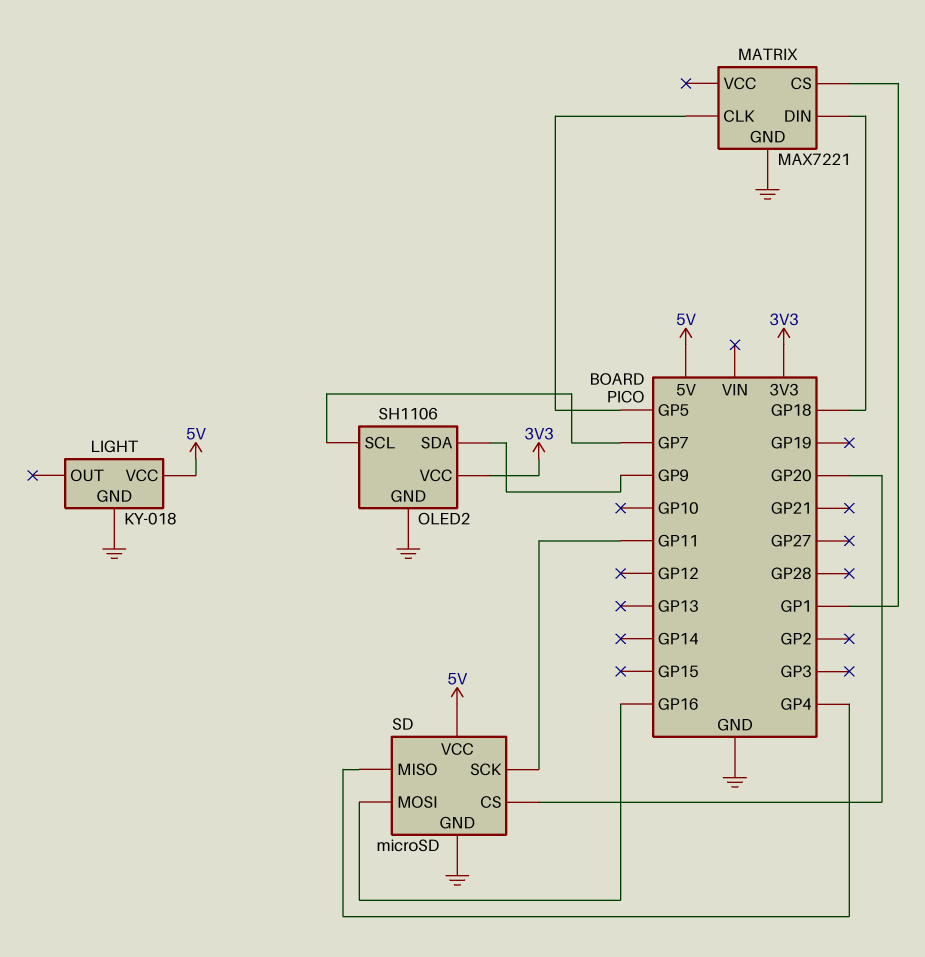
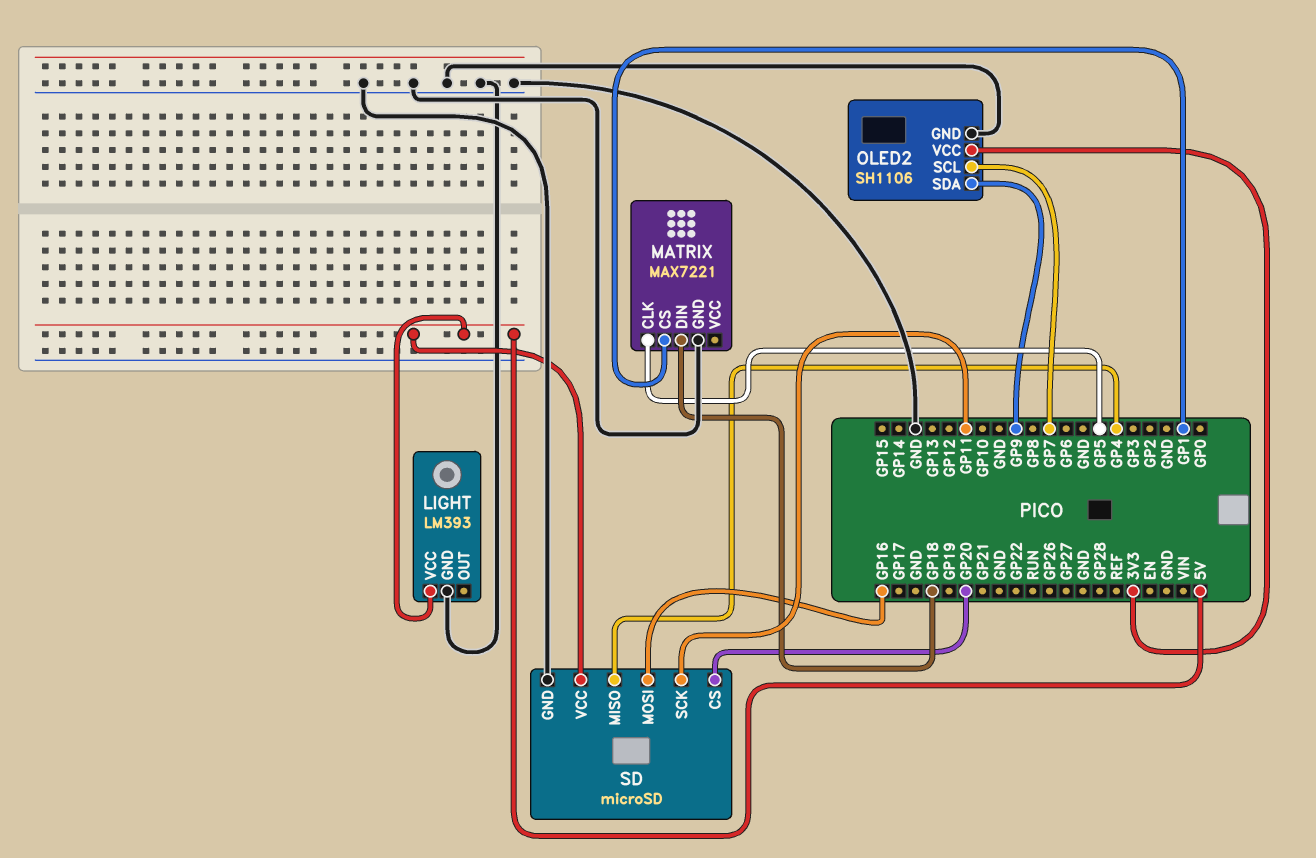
LIGHT: KY-018 -> LM393

